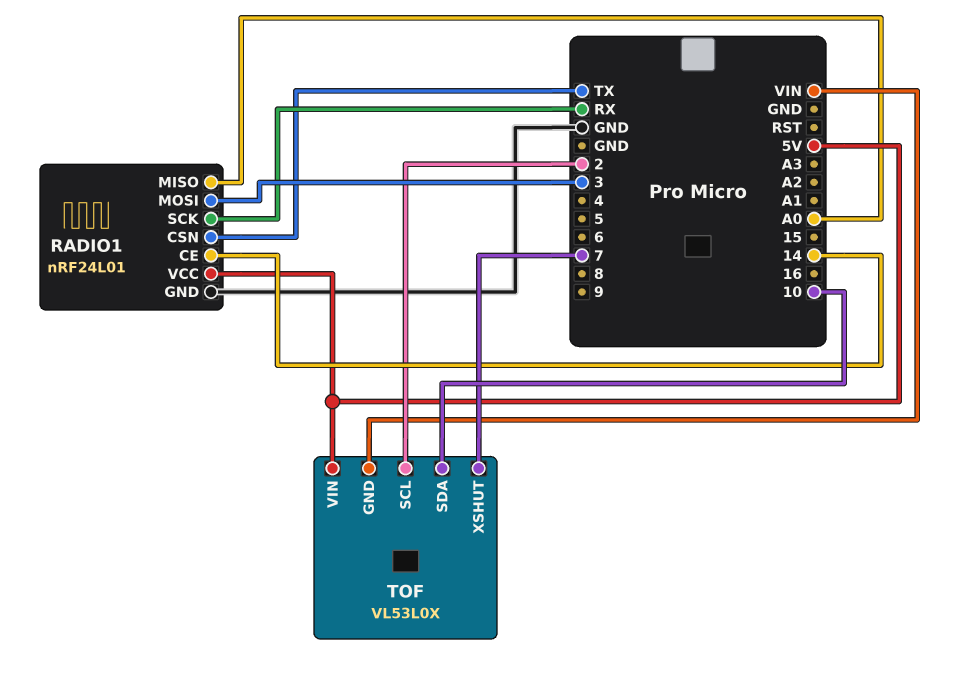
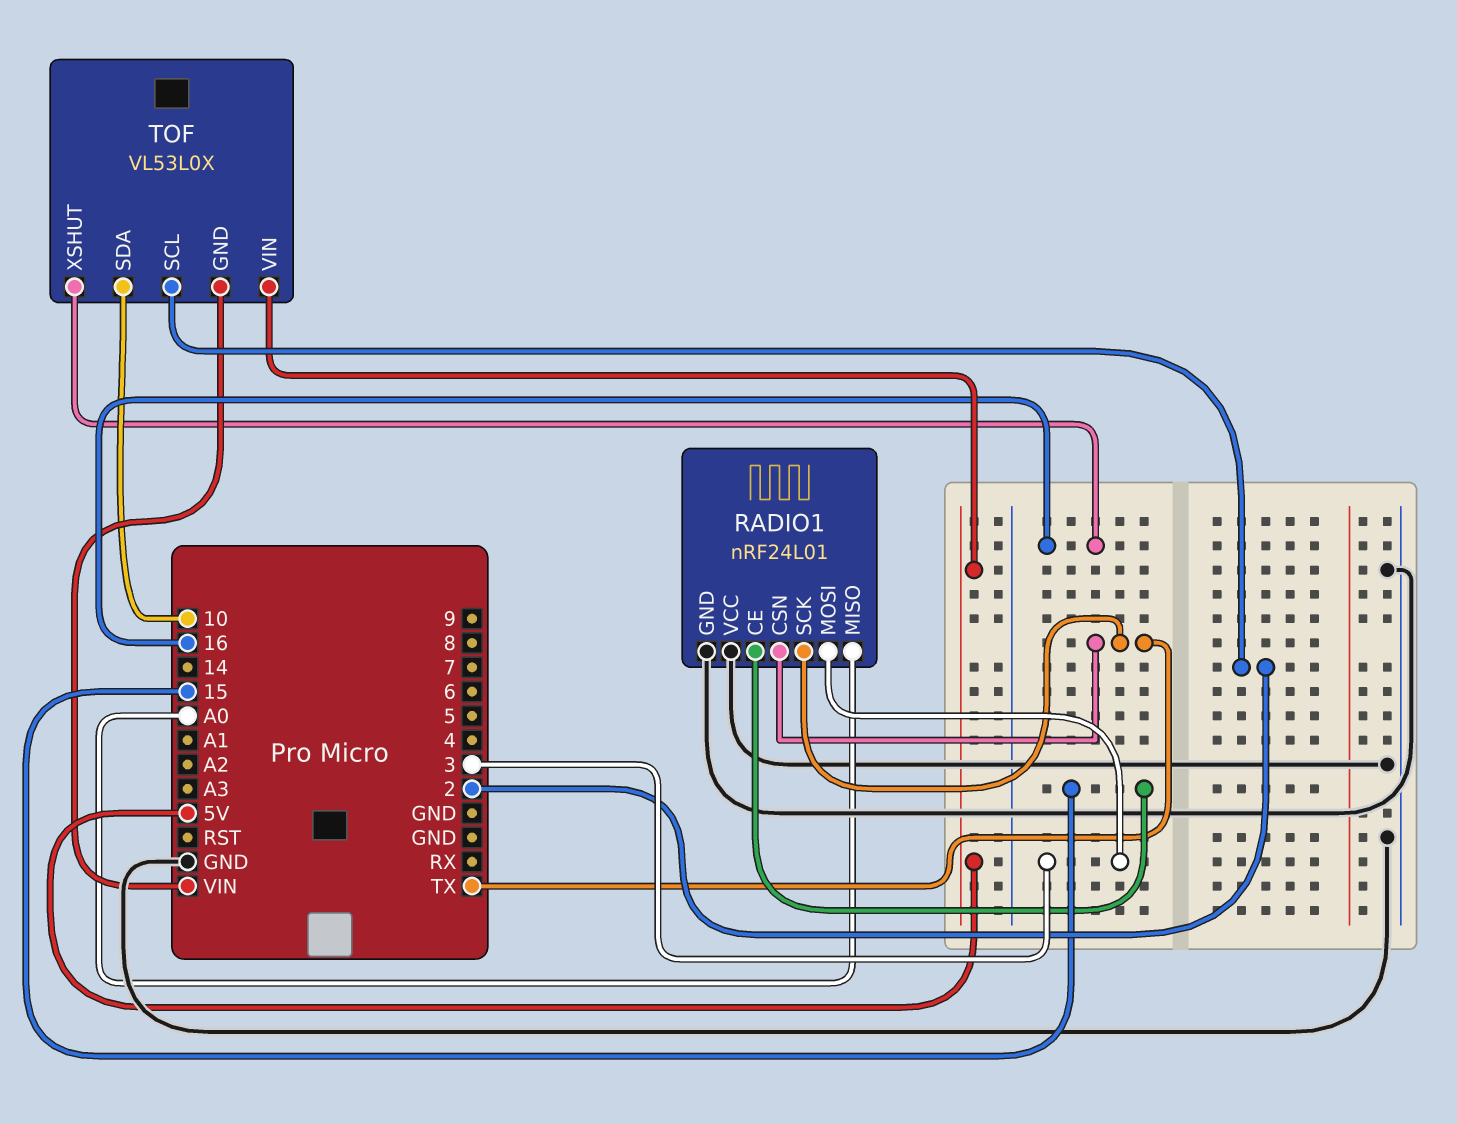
RADIO1 pin CE: 14 -> 15
RADIO1 pin SCK: RX -> TX
RADIO1 pin VCC: 5V -> GND
TOF pin XSHUT: 7 -> 16

